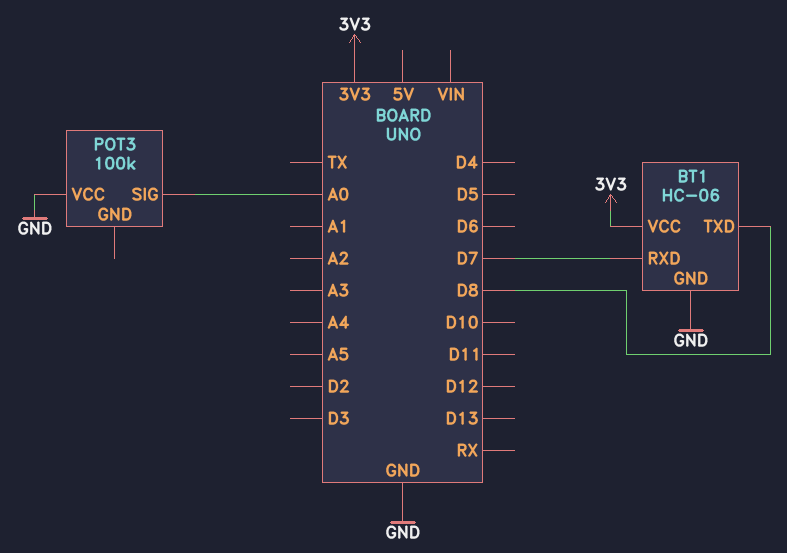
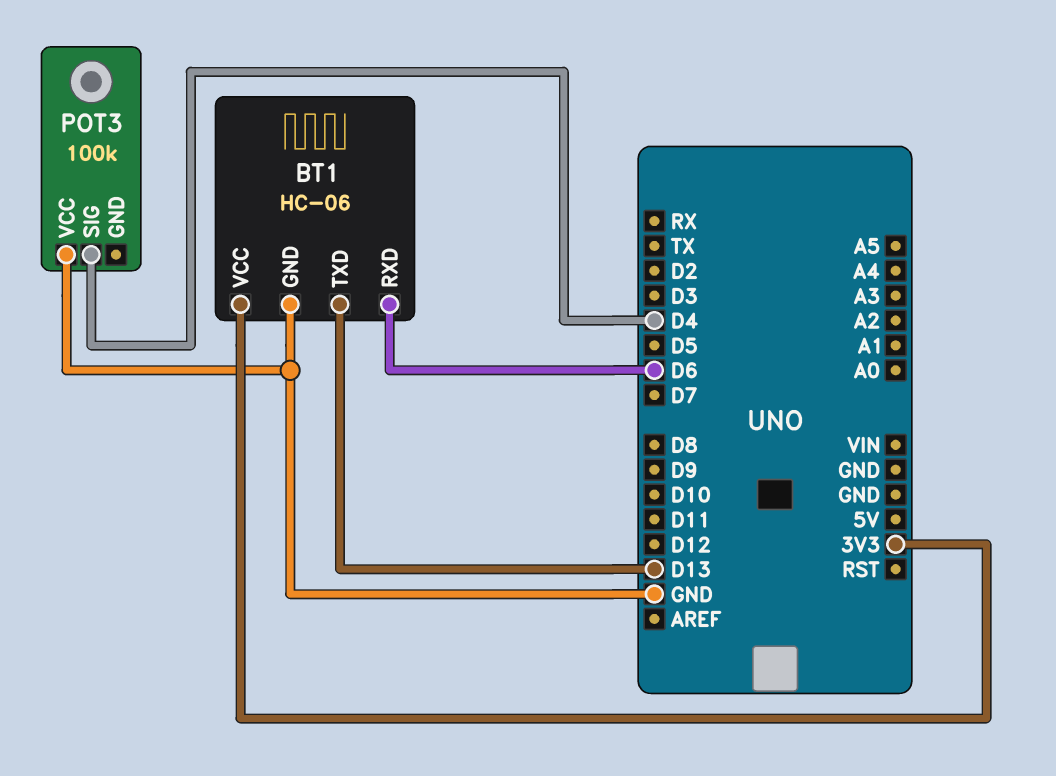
BT1 pin RXD: D7 -> D6
BT1 pin TXD: D8 -> D13
POT3 pin SIG: A0 -> D4

